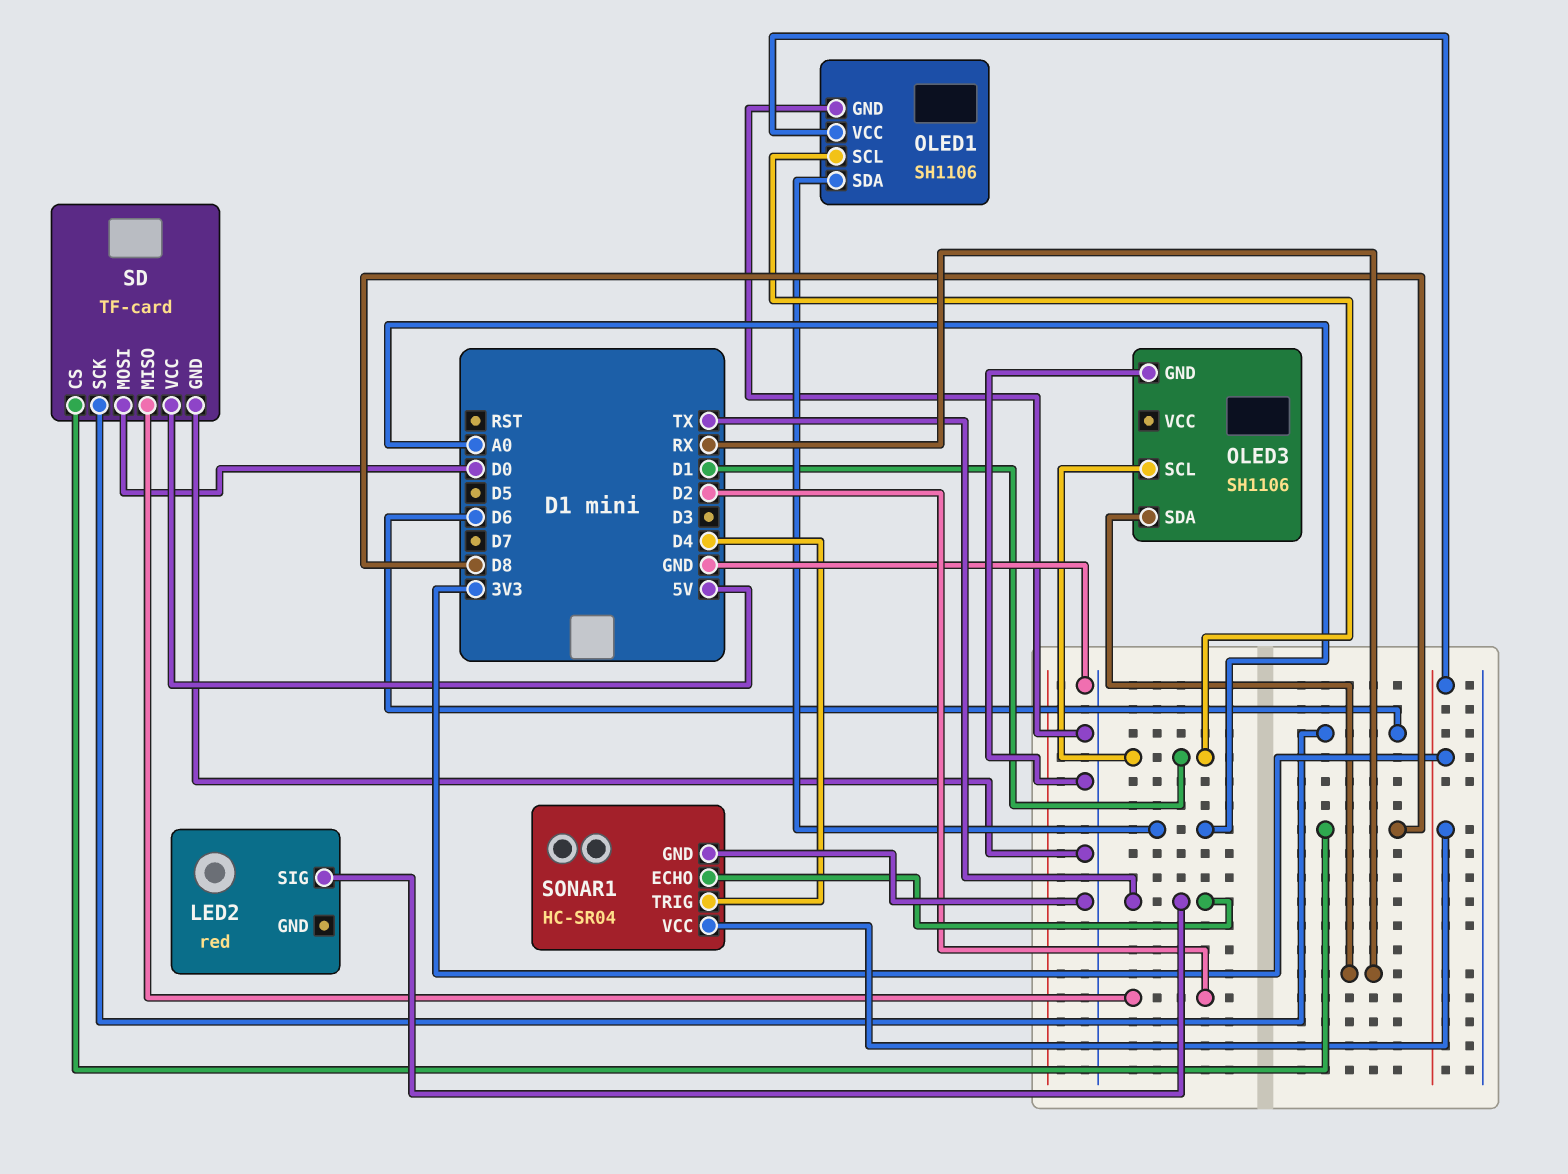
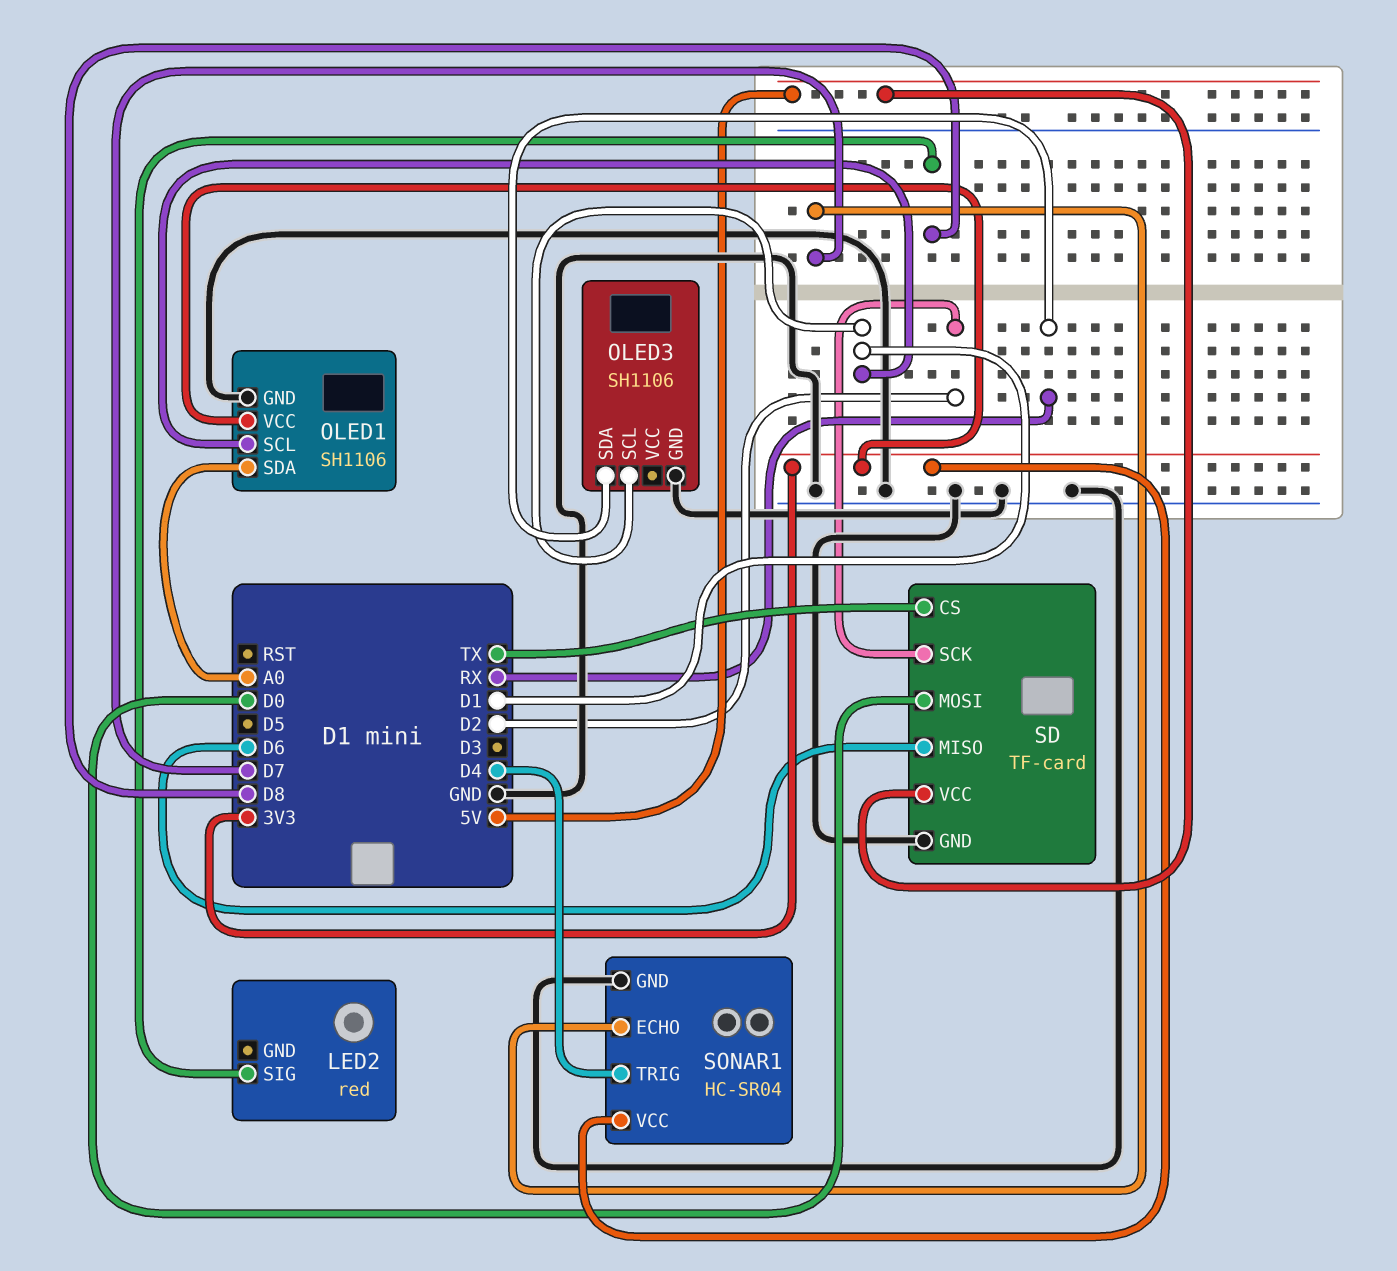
LED2 pin SIG: TX -> D8
SD pin CS: D8 -> TX
SD pin MISO: D2 -> D6
SD pin SCK: D6 -> D2
SONAR1 pin ECHO: TX -> D7

